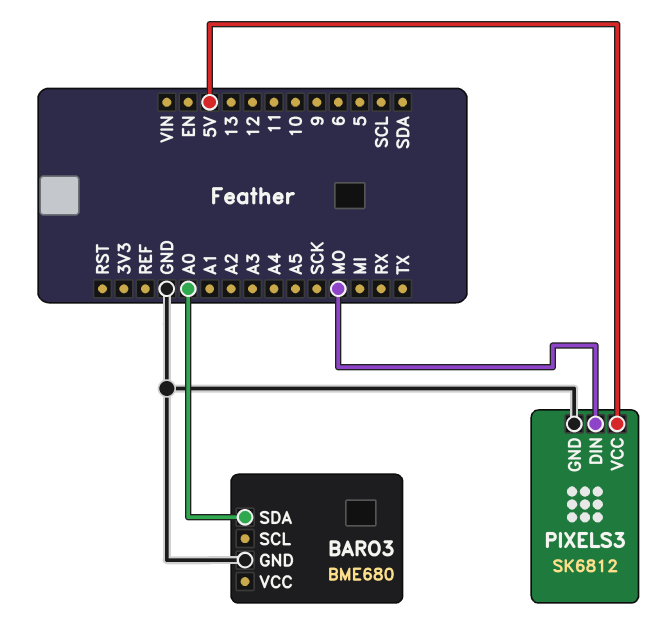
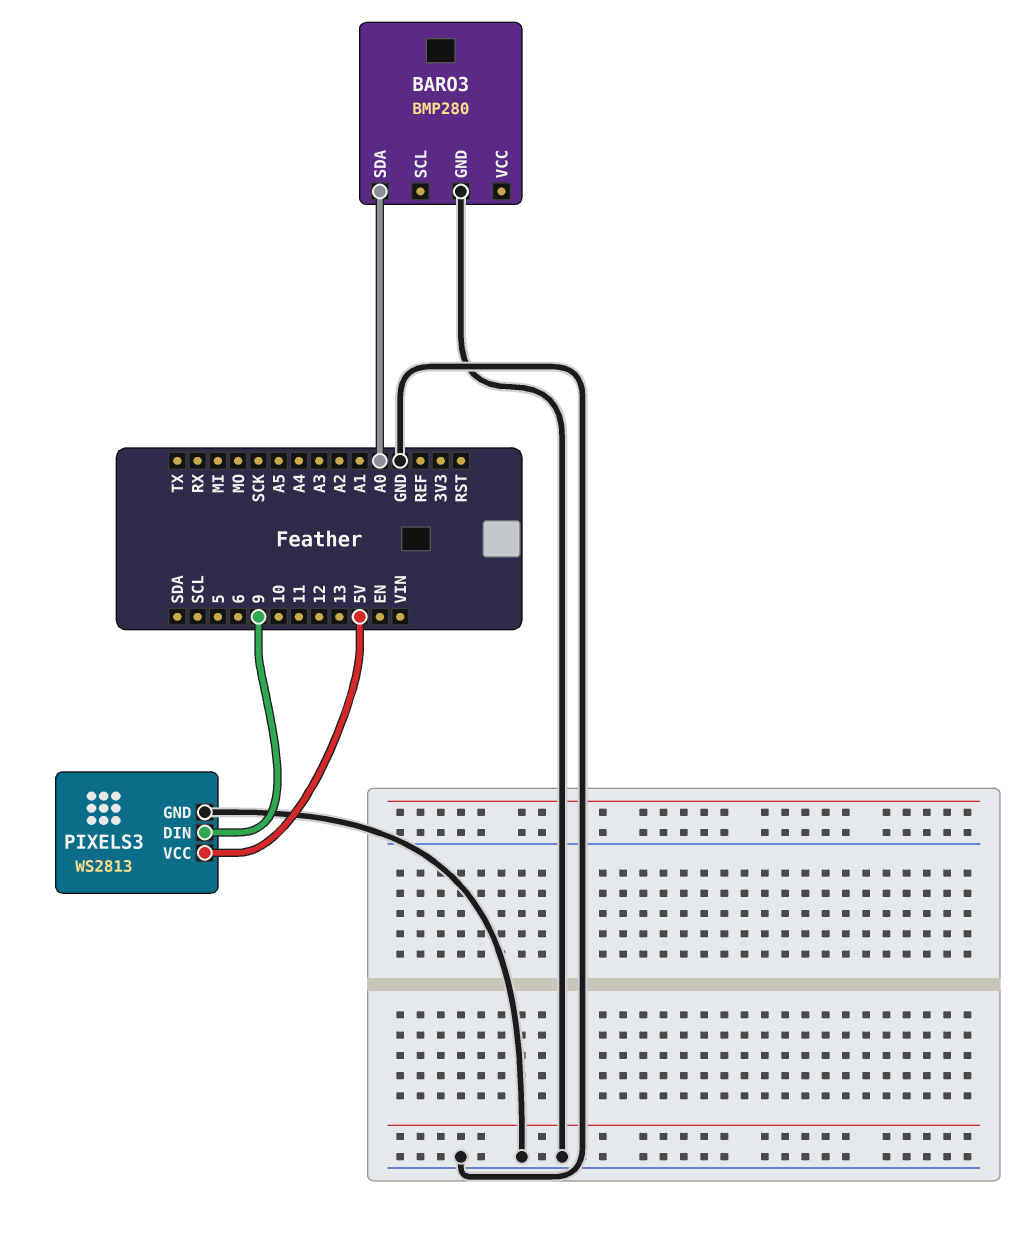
BARO3: BME680 -> BMP280
PIXELS3: SK6812 -> WS2813
PIXELS3 pin DIN: MO -> 9

